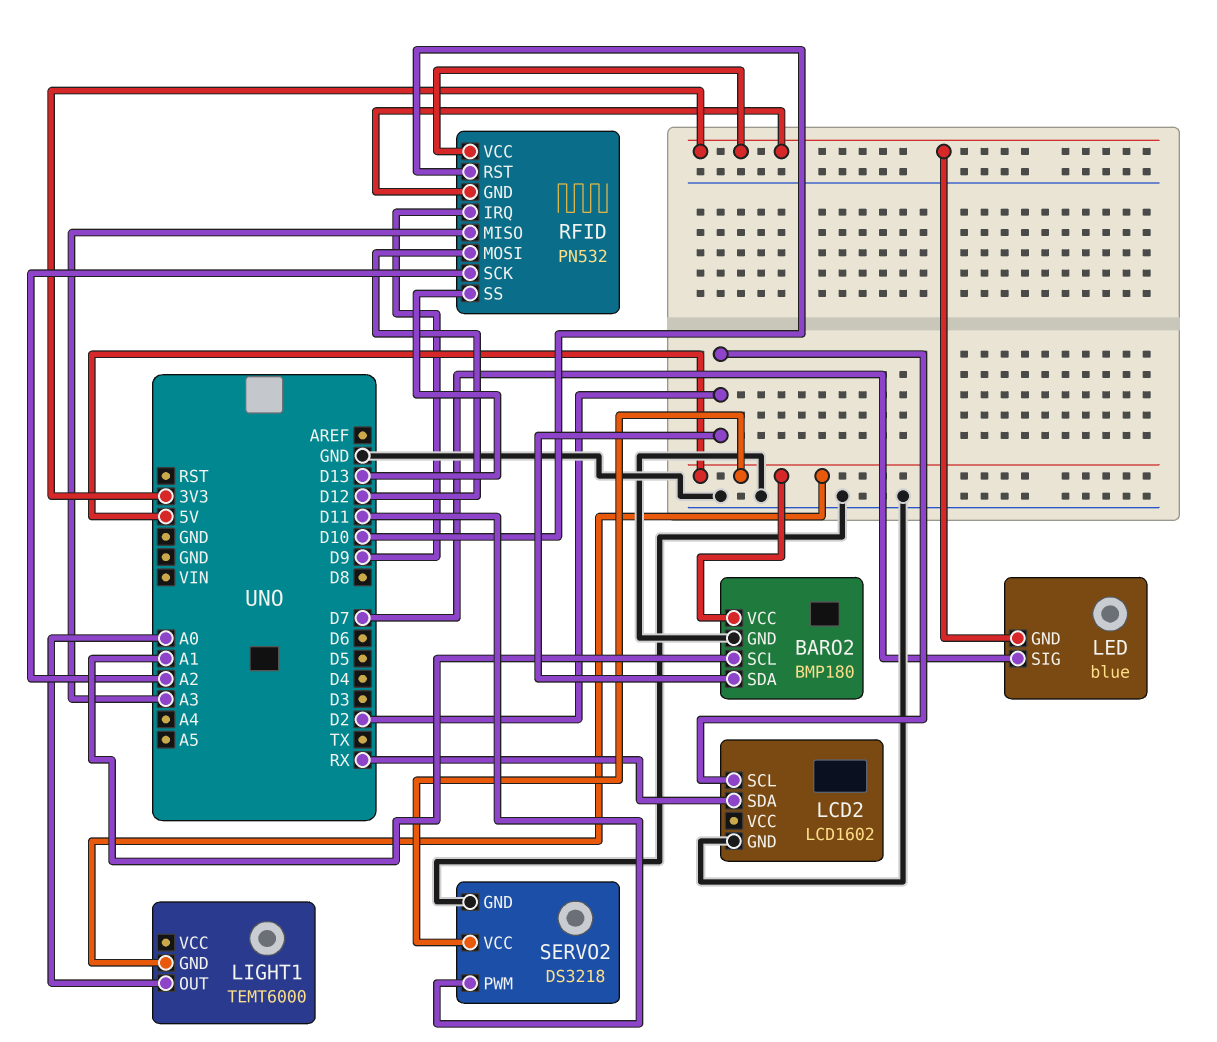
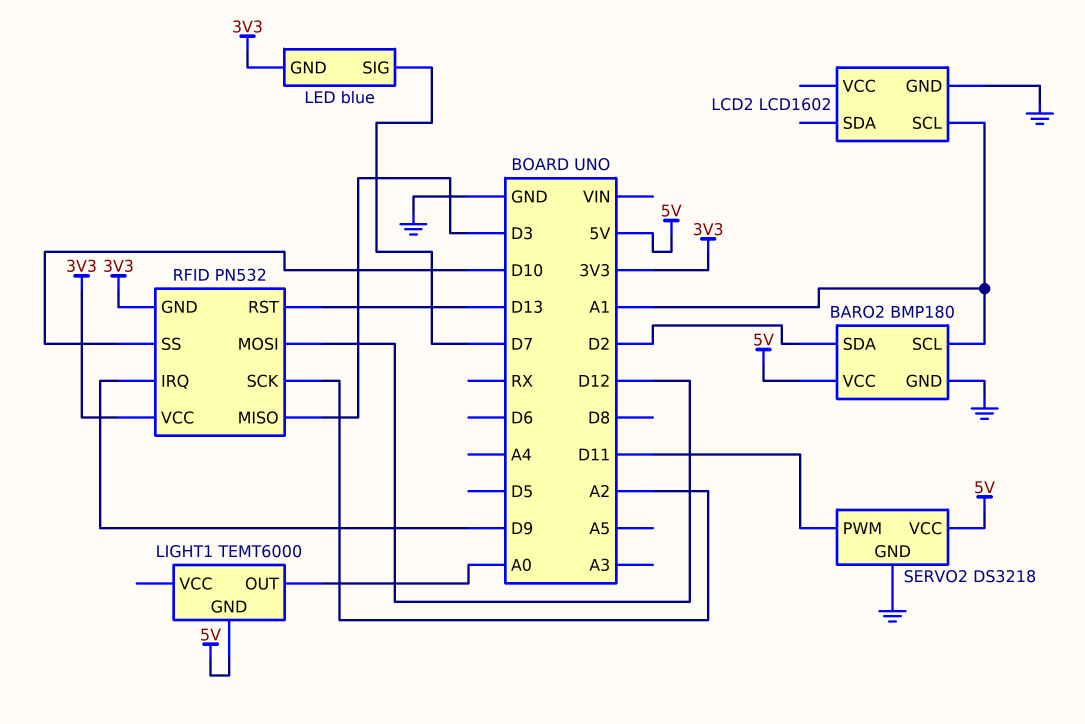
LCD2 pin SCL: D2 -> A1
LCD2 pin SDA: RX -> none
RFID pin MISO: A3 -> D3
RFID pin RST: D10 -> D13
RFID pin SS: D13 -> D10

